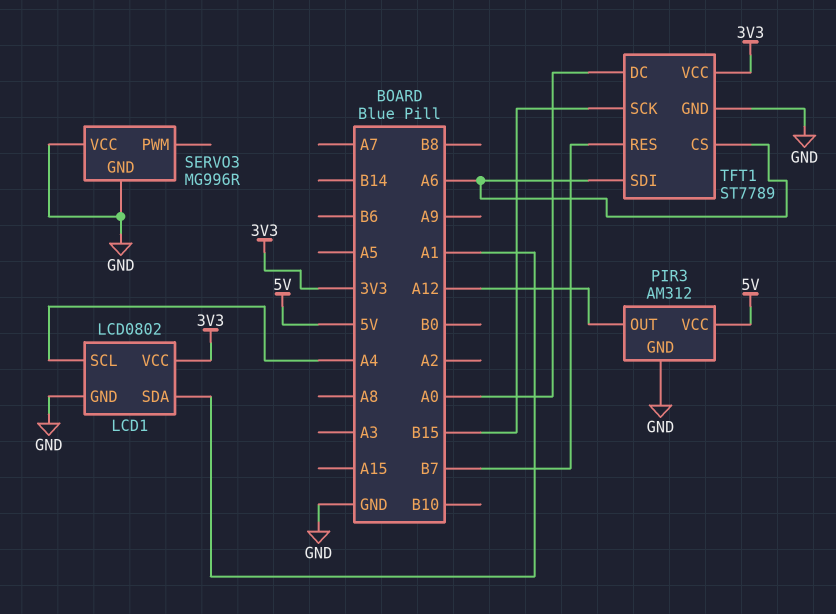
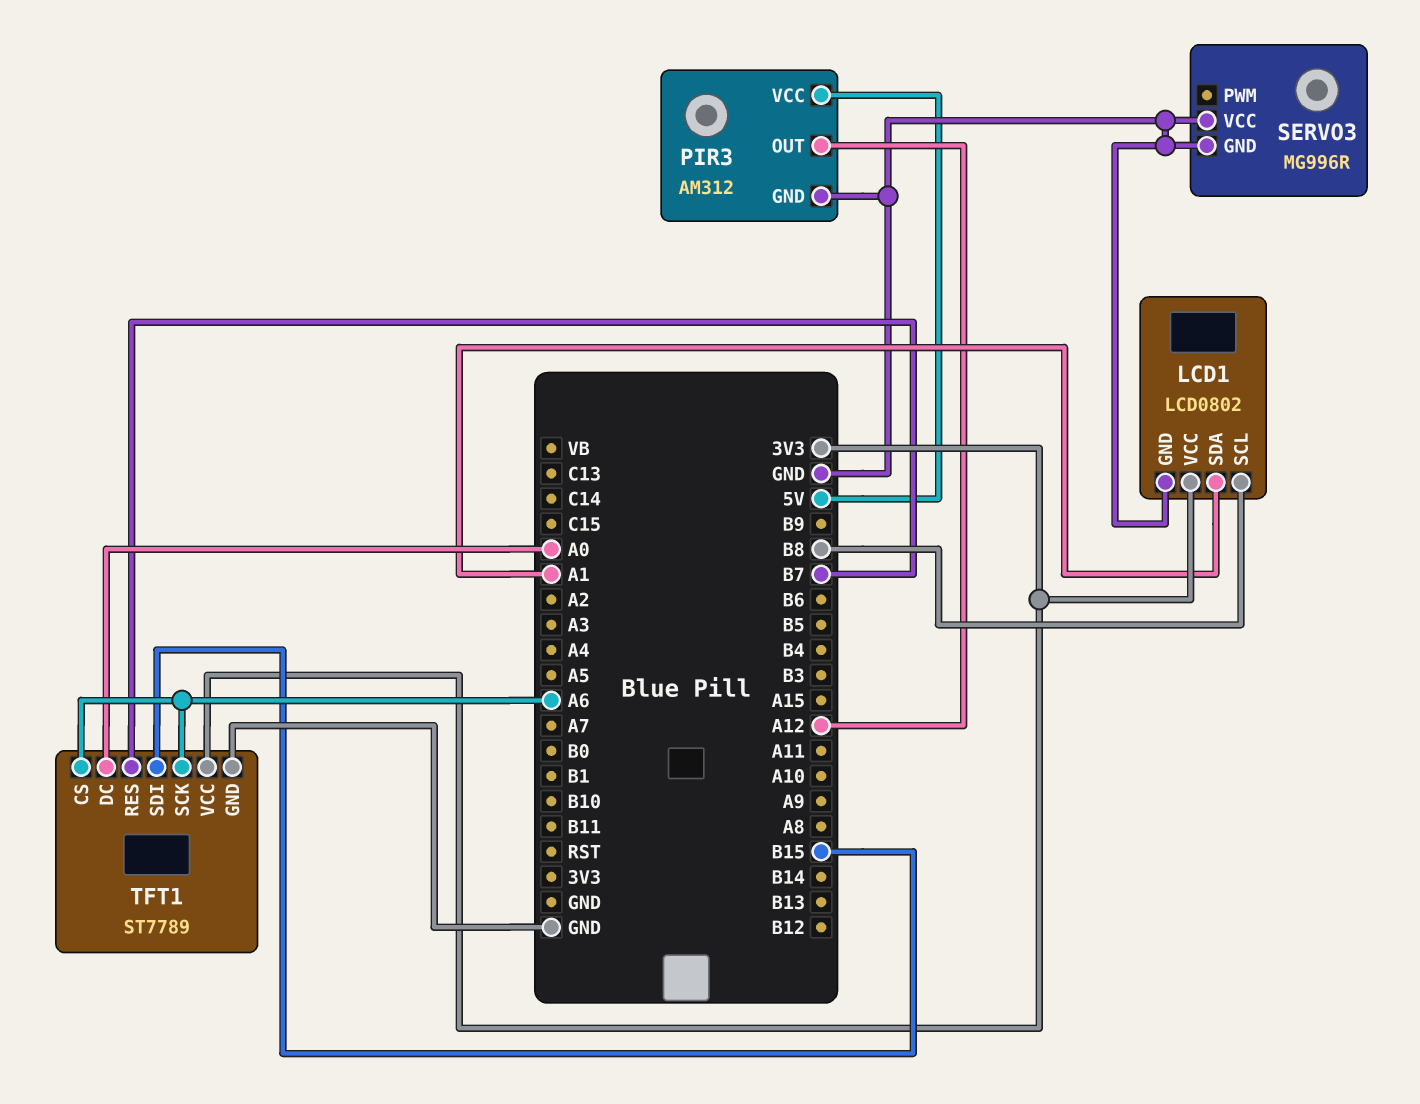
LCD1 pin SCL: A4 -> B8
TFT1 pin SCK: B15 -> A6
TFT1 pin SDI: A6 -> B15

